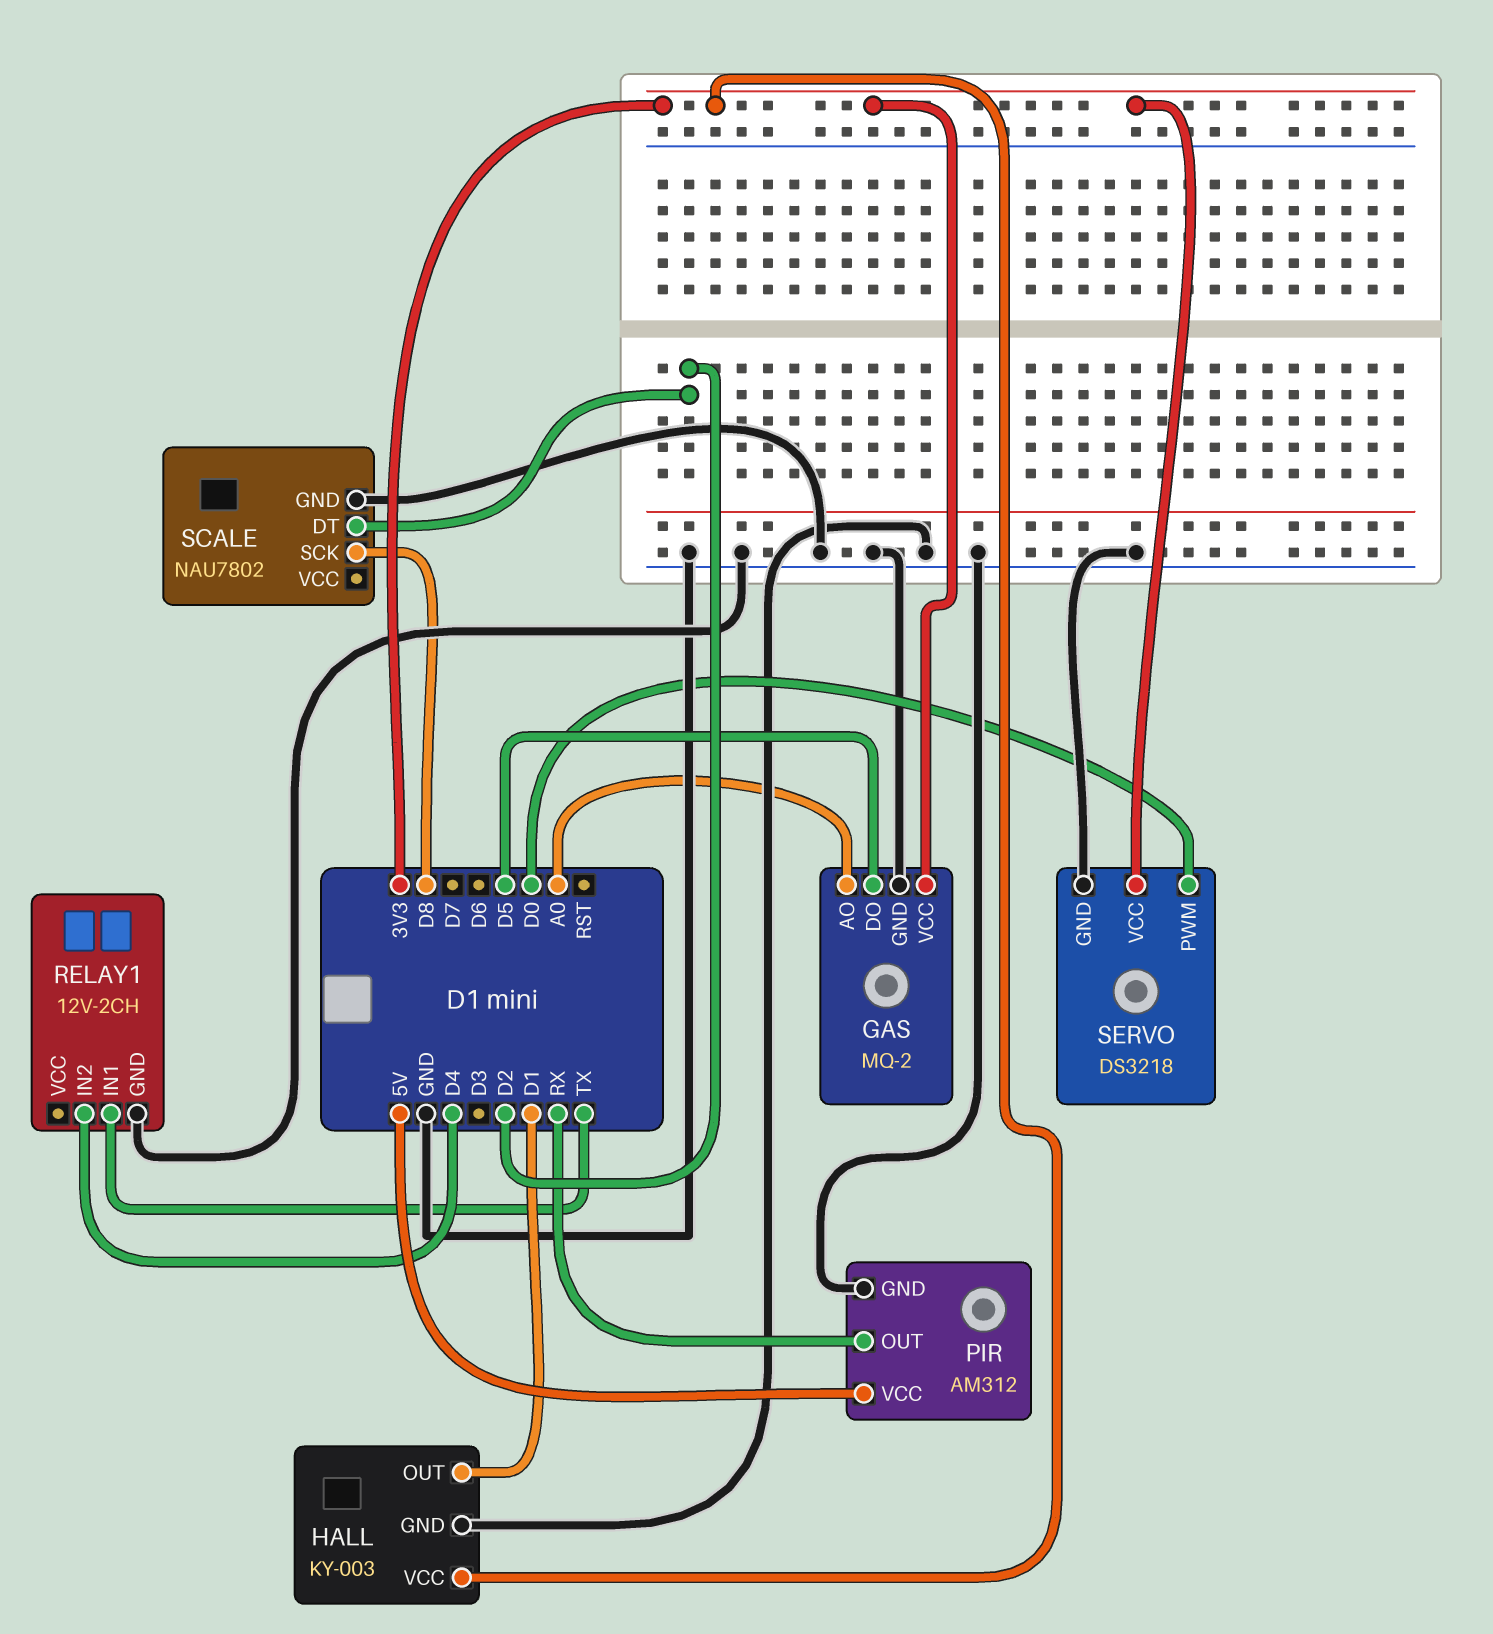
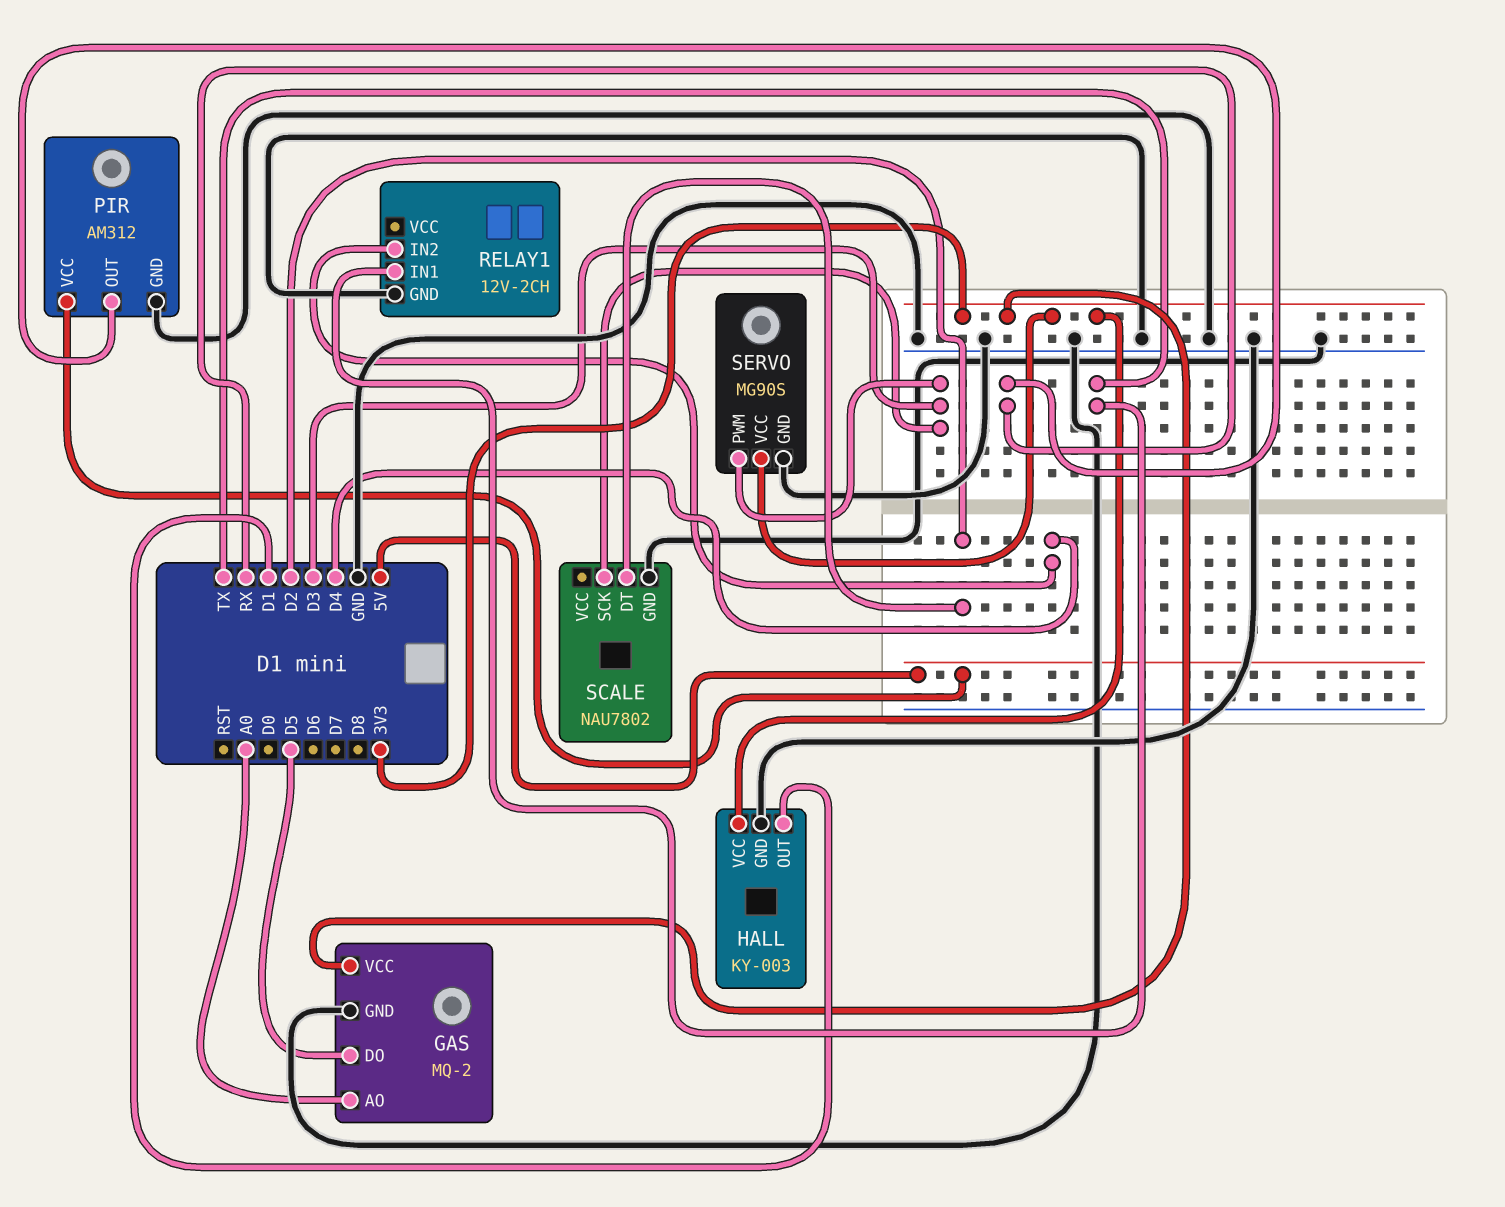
SCALE pin SCK: D8 -> D3
SERVO: DS3218 -> MG90S
SERVO pin PWM: D0 -> D3

